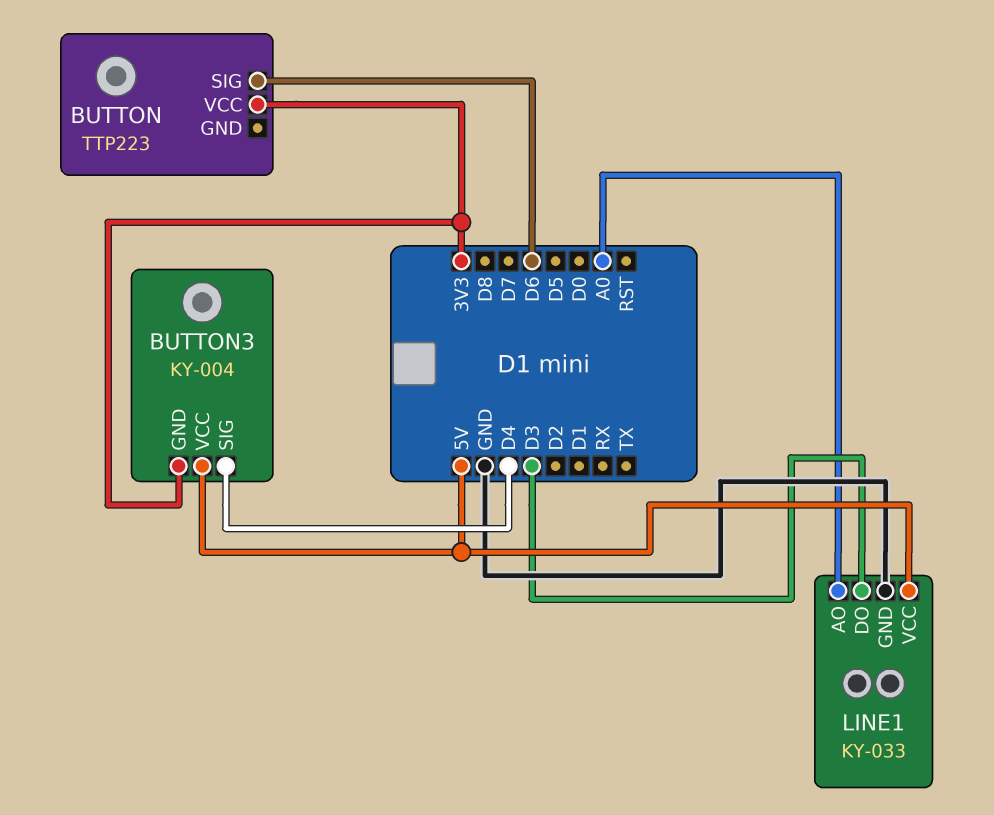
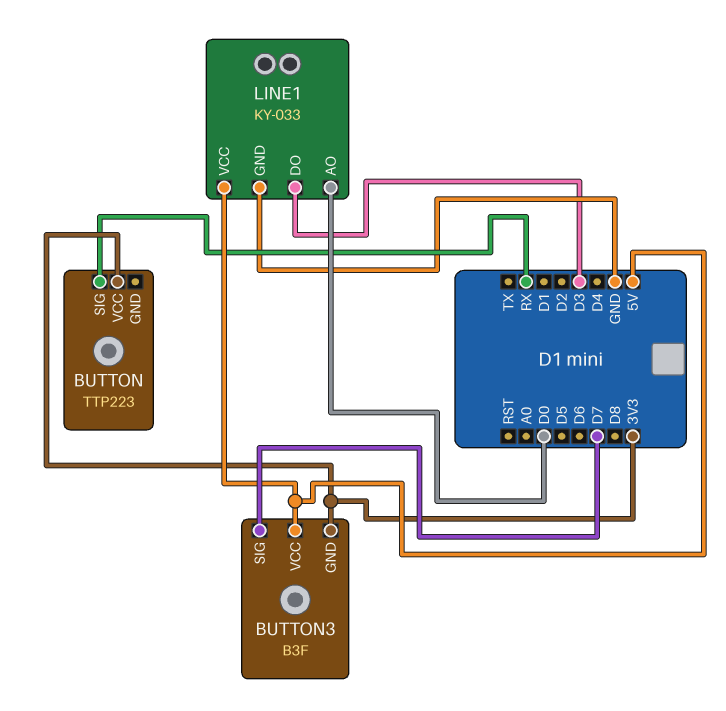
BUTTON pin SIG: D6 -> RX
BUTTON3: KY-004 -> B3F
BUTTON3 pin SIG: D4 -> D7
LINE1 pin AO: A0 -> D0

